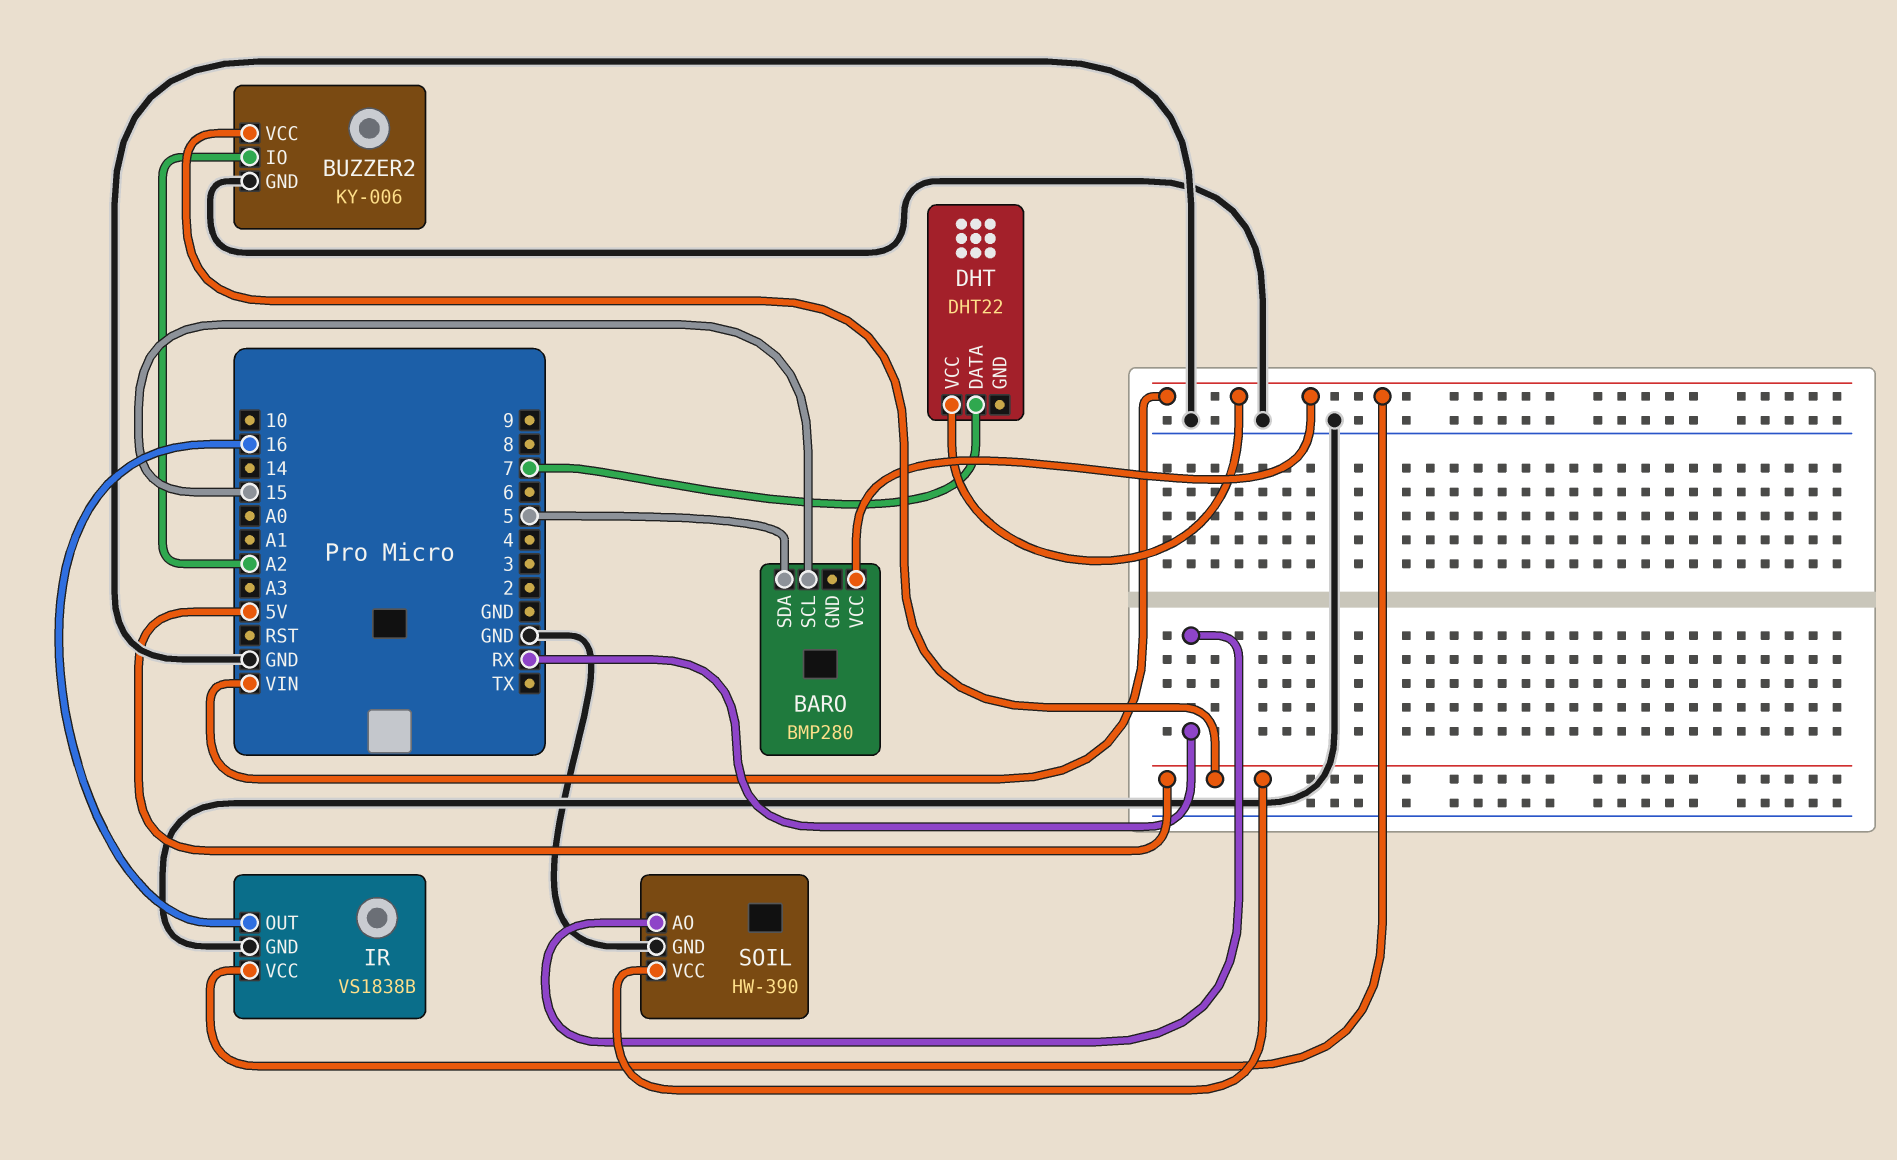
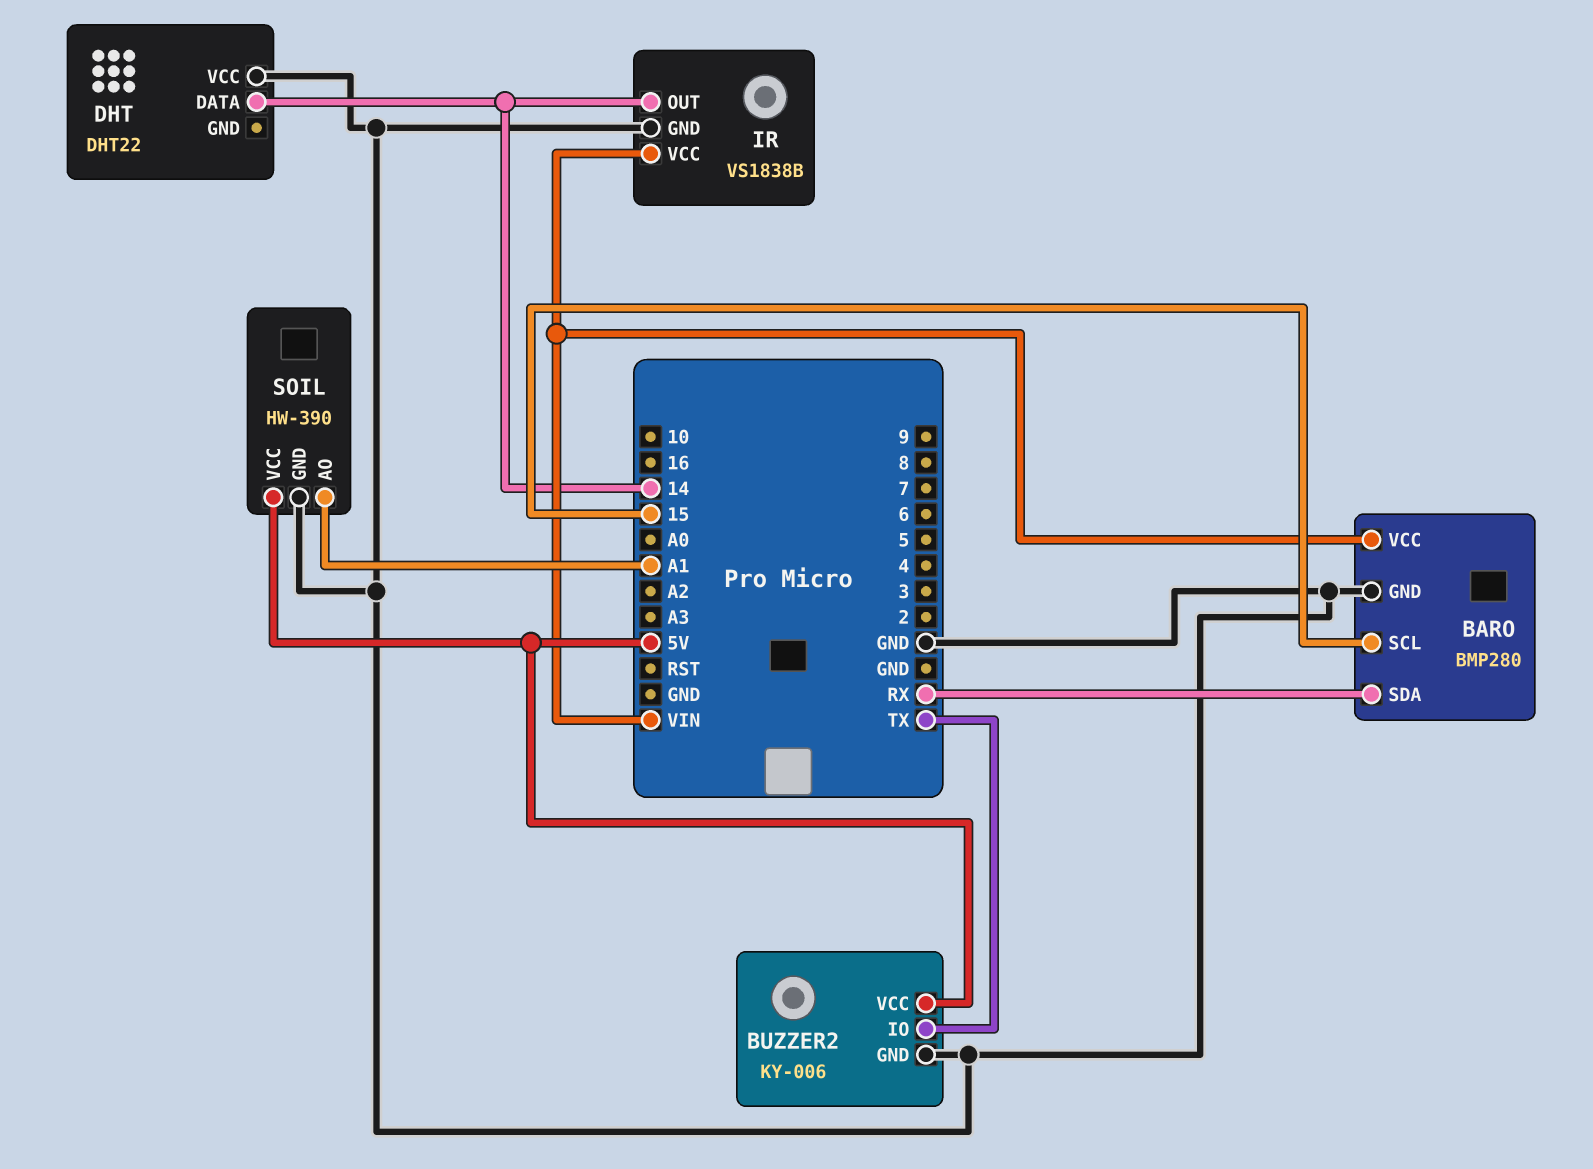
BARO pin GND: none -> GND
BARO pin SDA: 5 -> RX
BUZZER2 pin IO: A2 -> TX
DHT pin DATA: 7 -> 14
DHT pin VCC: VIN -> GND
IR pin OUT: 16 -> 14
SOIL pin AO: RX -> A1

